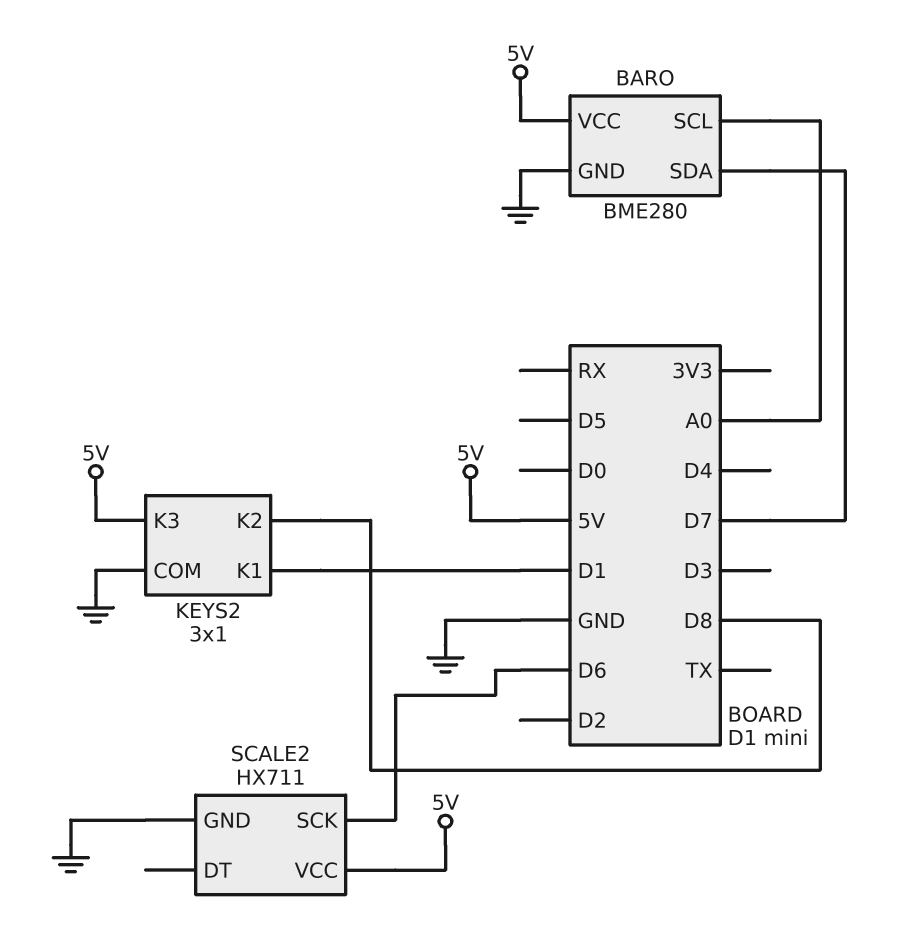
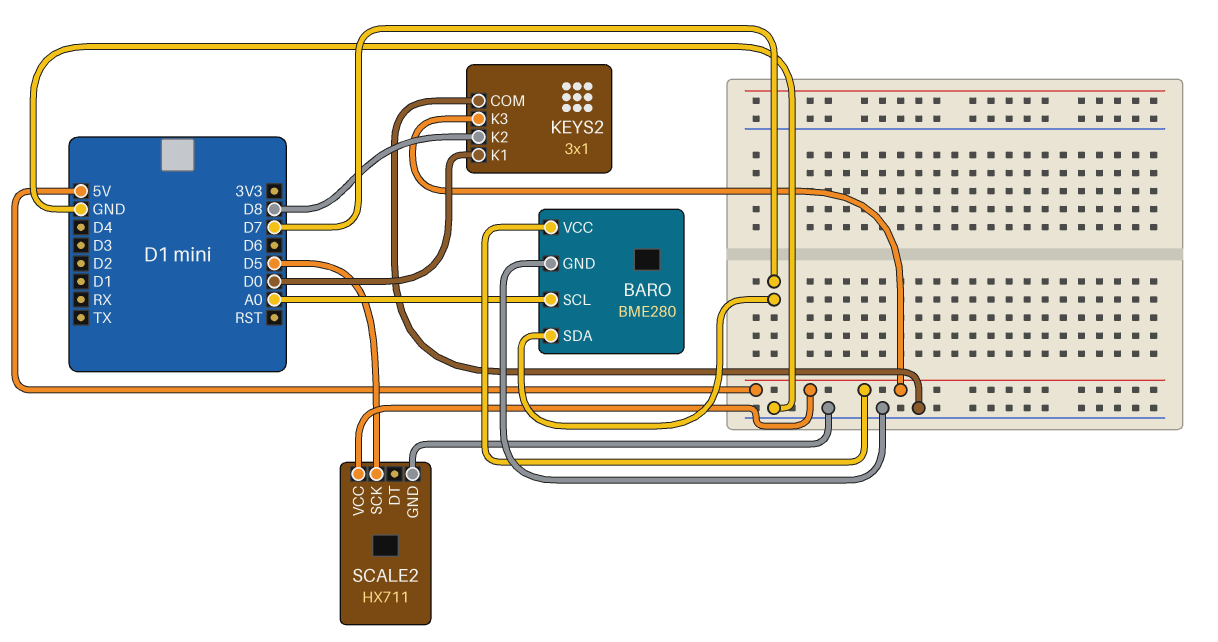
KEYS2 pin K1: D1 -> D0
SCALE2 pin SCK: D6 -> D5

